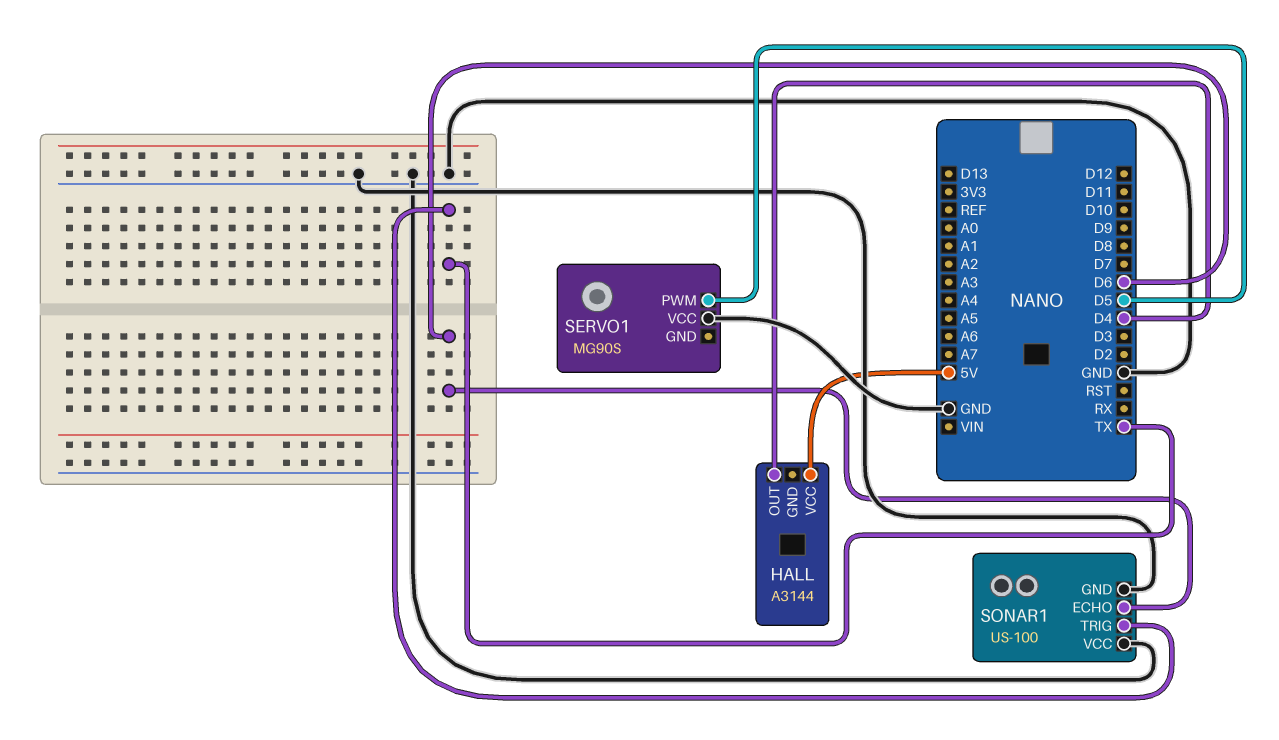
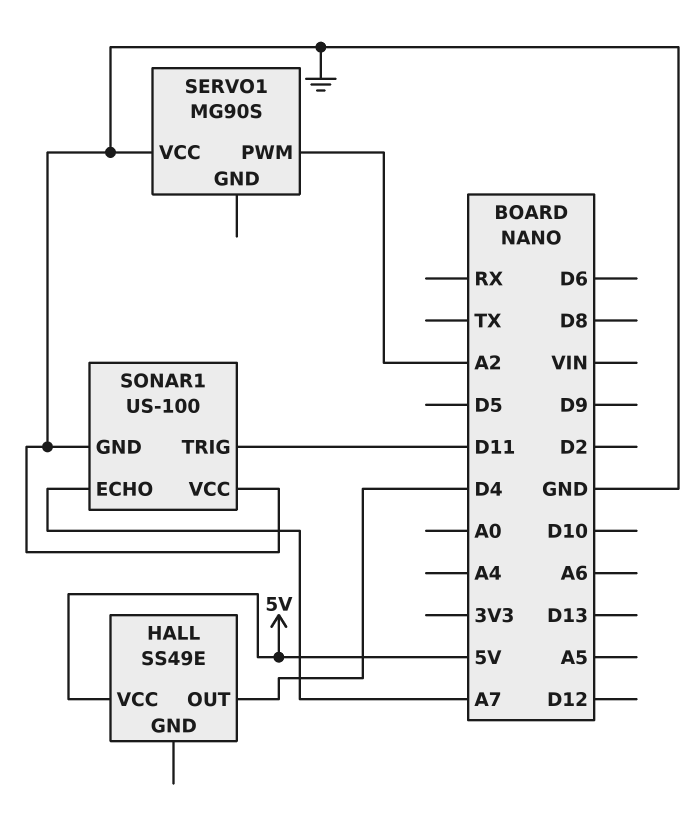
HALL: A3144 -> SS49E
SERVO1 pin PWM: D5 -> A2
SONAR1 pin ECHO: D6 -> A7
SONAR1 pin TRIG: TX -> D11

